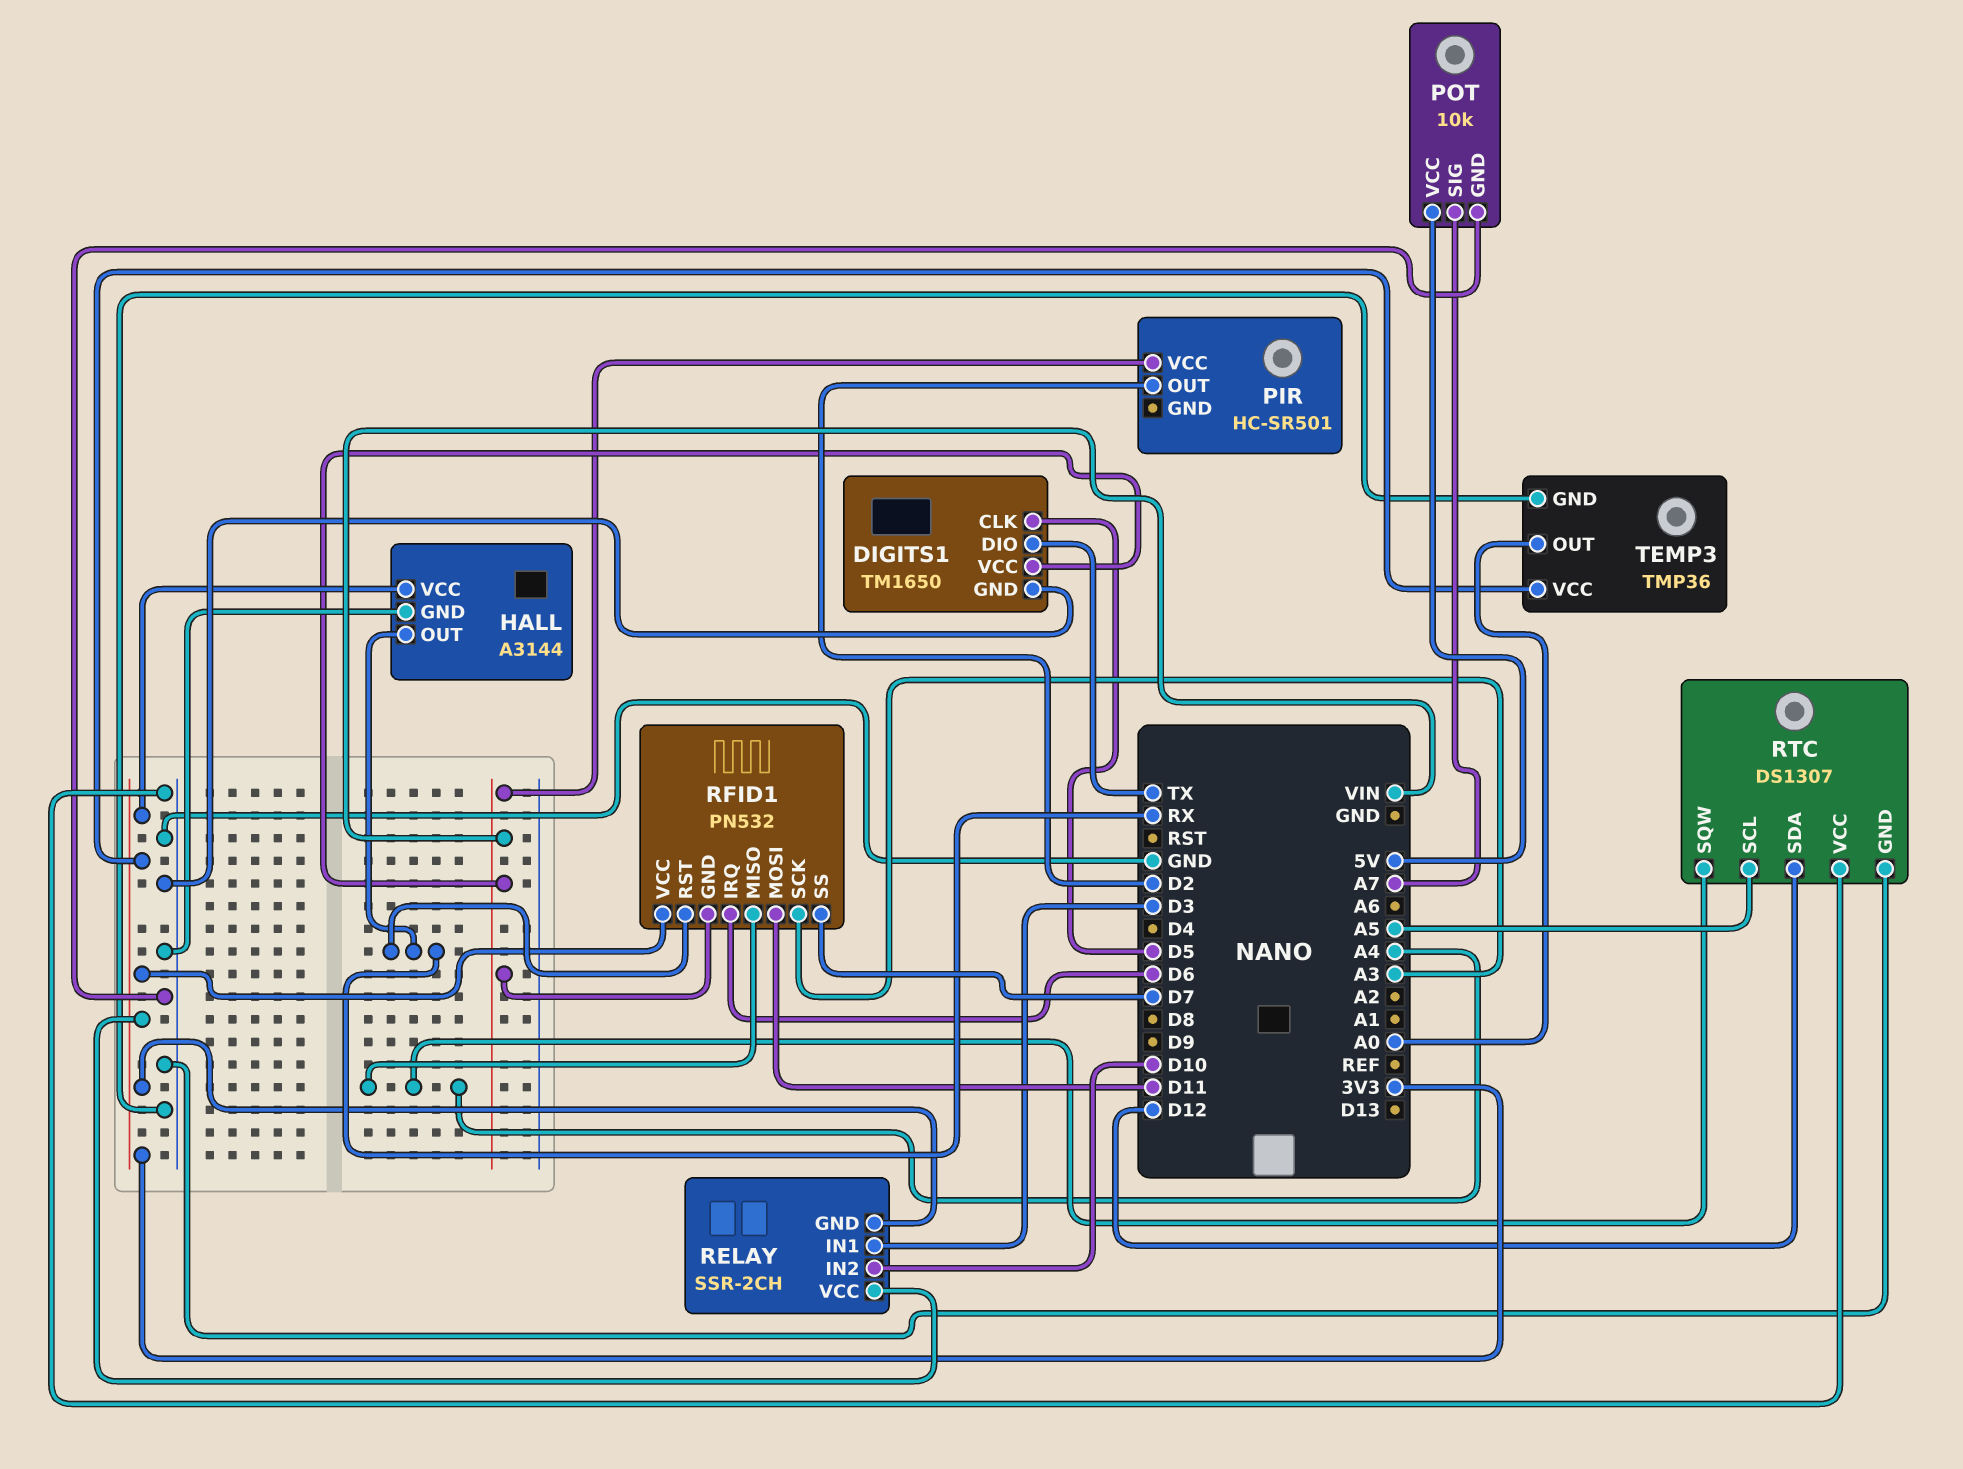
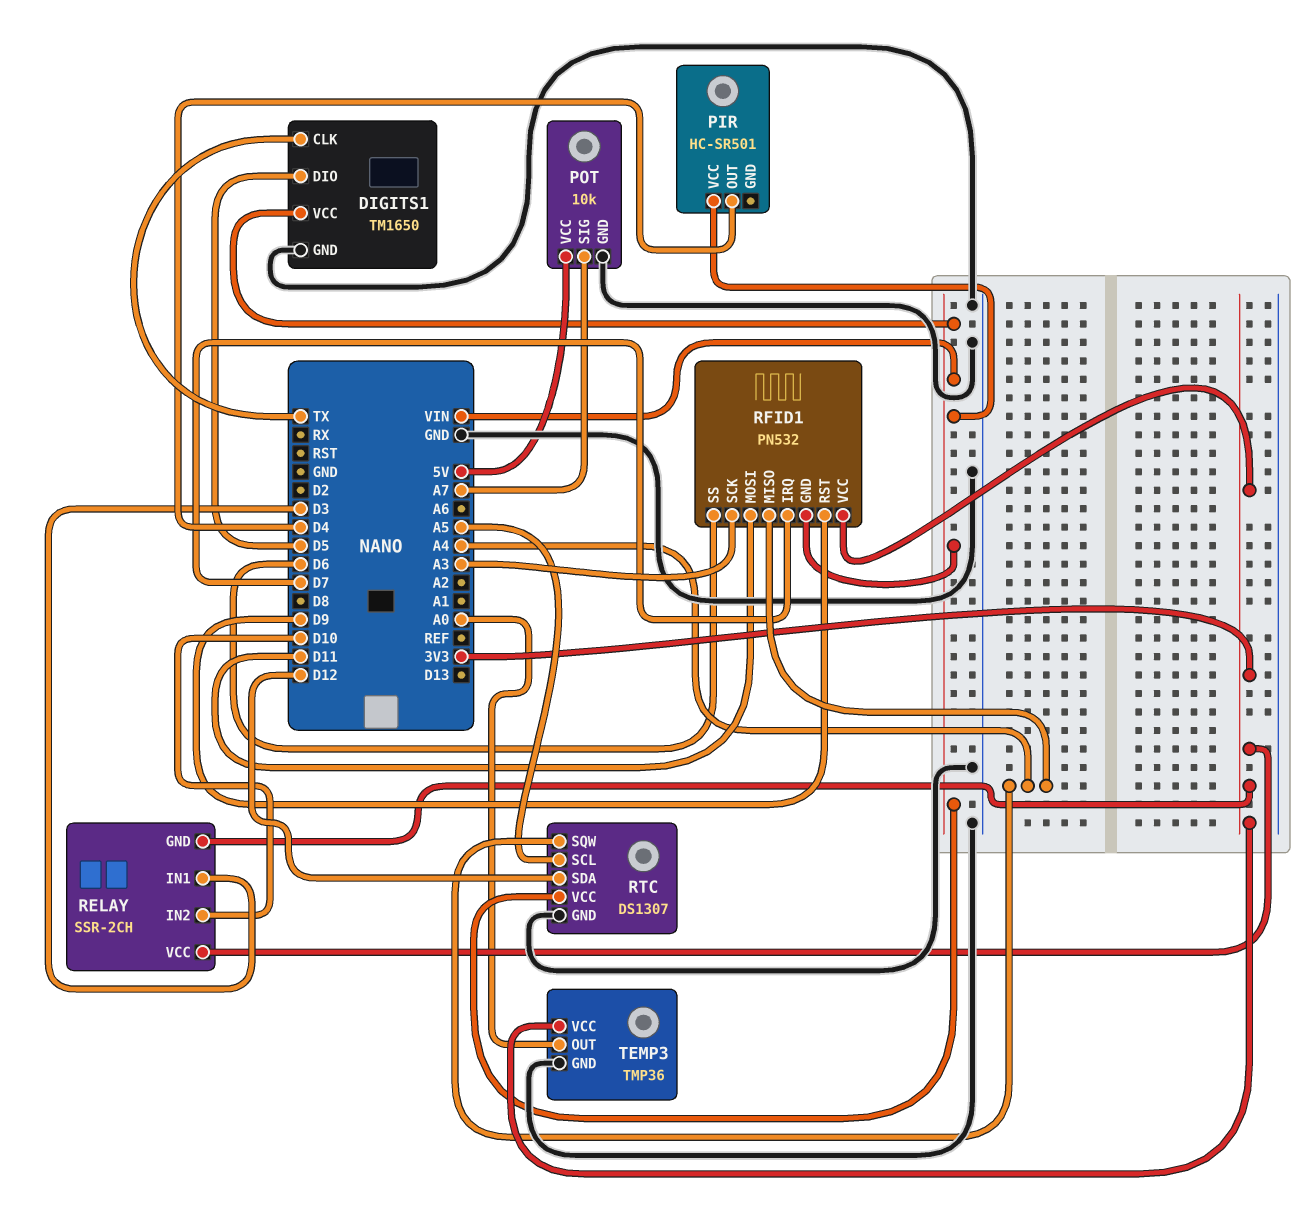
DIGITS1 pin CLK: D5 -> TX
DIGITS1 pin DIO: TX -> D5
HALL: A3144 -> none
HALL pin GND: GND -> none
HALL pin OUT: RX -> none
HALL pin VCC: 3V3 -> none
PIR pin OUT: D2 -> D4
RFID1 pin IRQ: D6 -> D7
RFID1 pin RST: RX -> D9
RFID1 pin SS: D7 -> D6
RTC pin VCC: GND -> VIN

